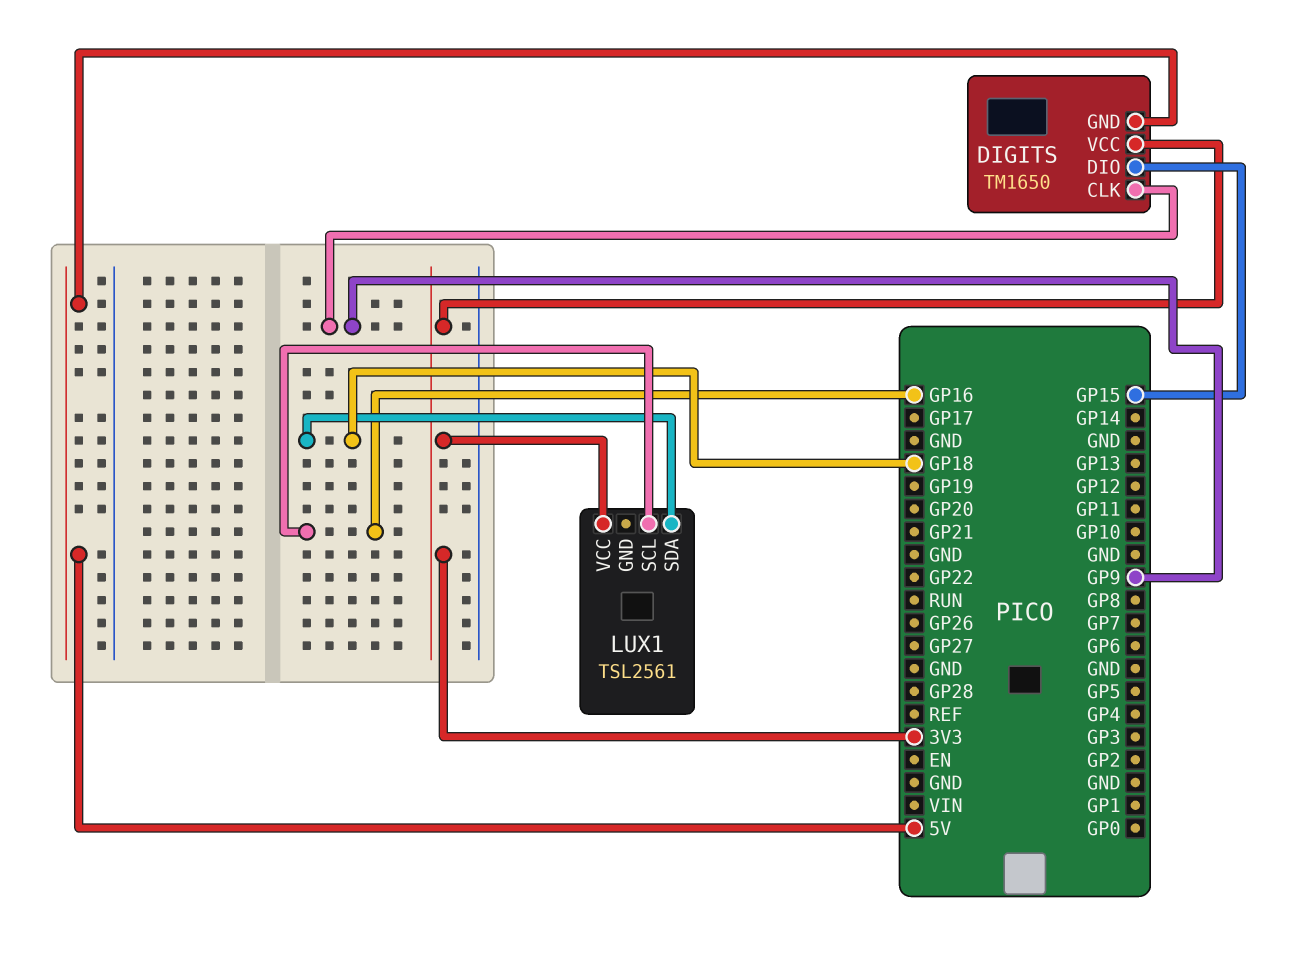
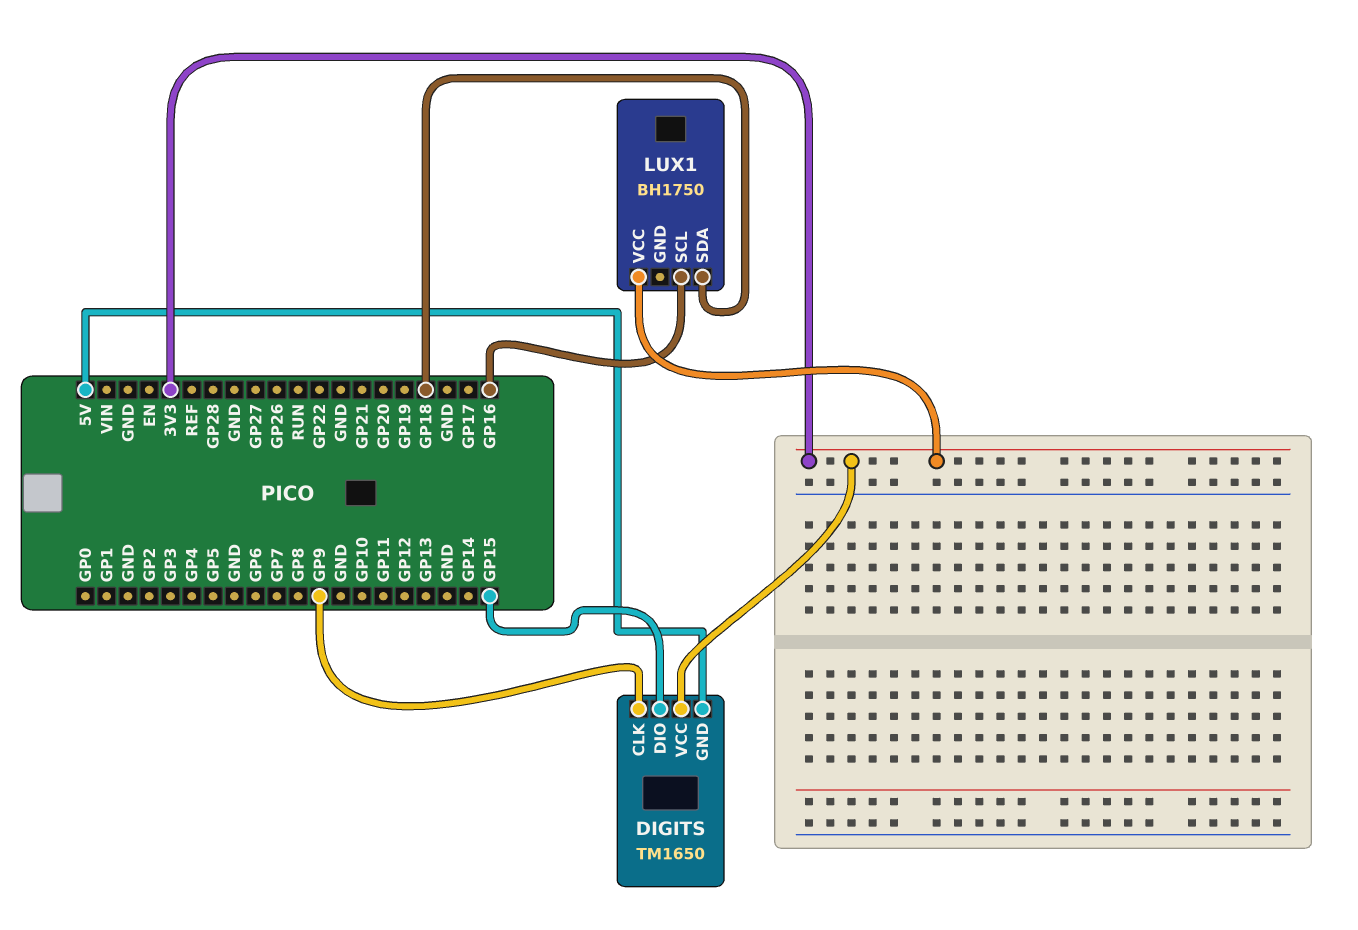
LUX1: TSL2561 -> BH1750

